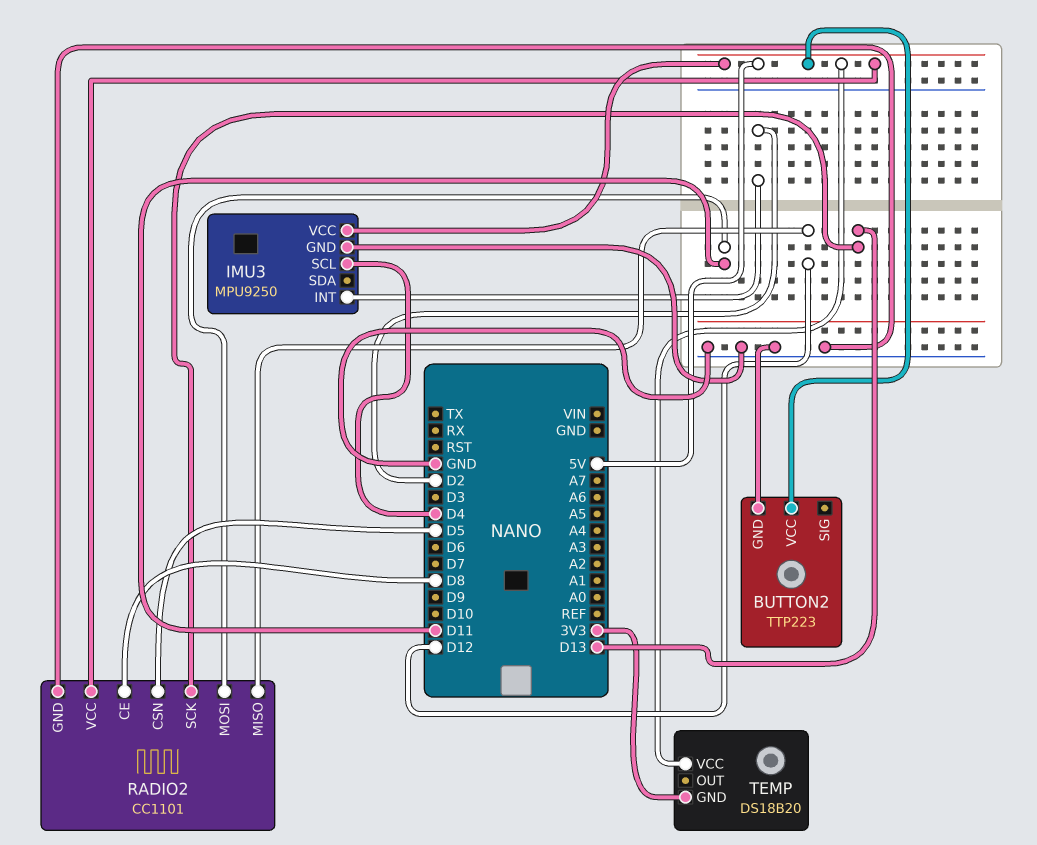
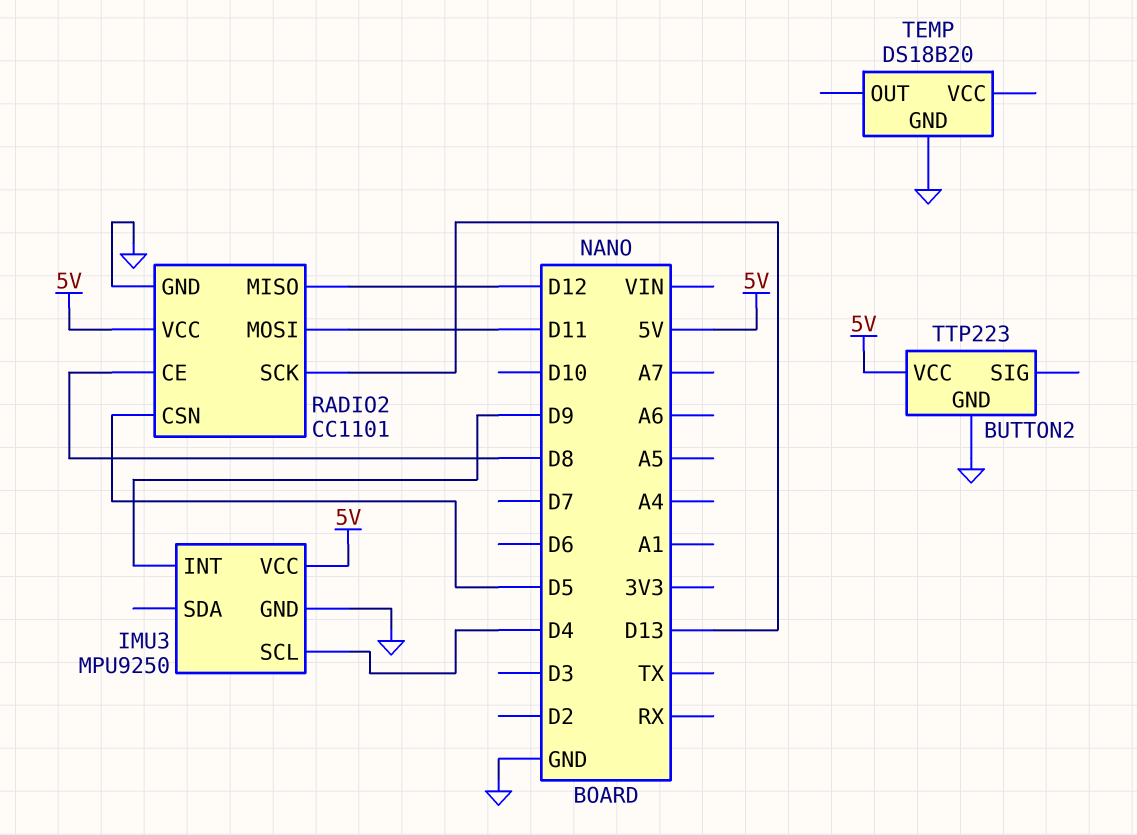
IMU3 pin INT: D2 -> D9
TEMP pin GND: 3V3 -> GND
TEMP pin VCC: 5V -> none

